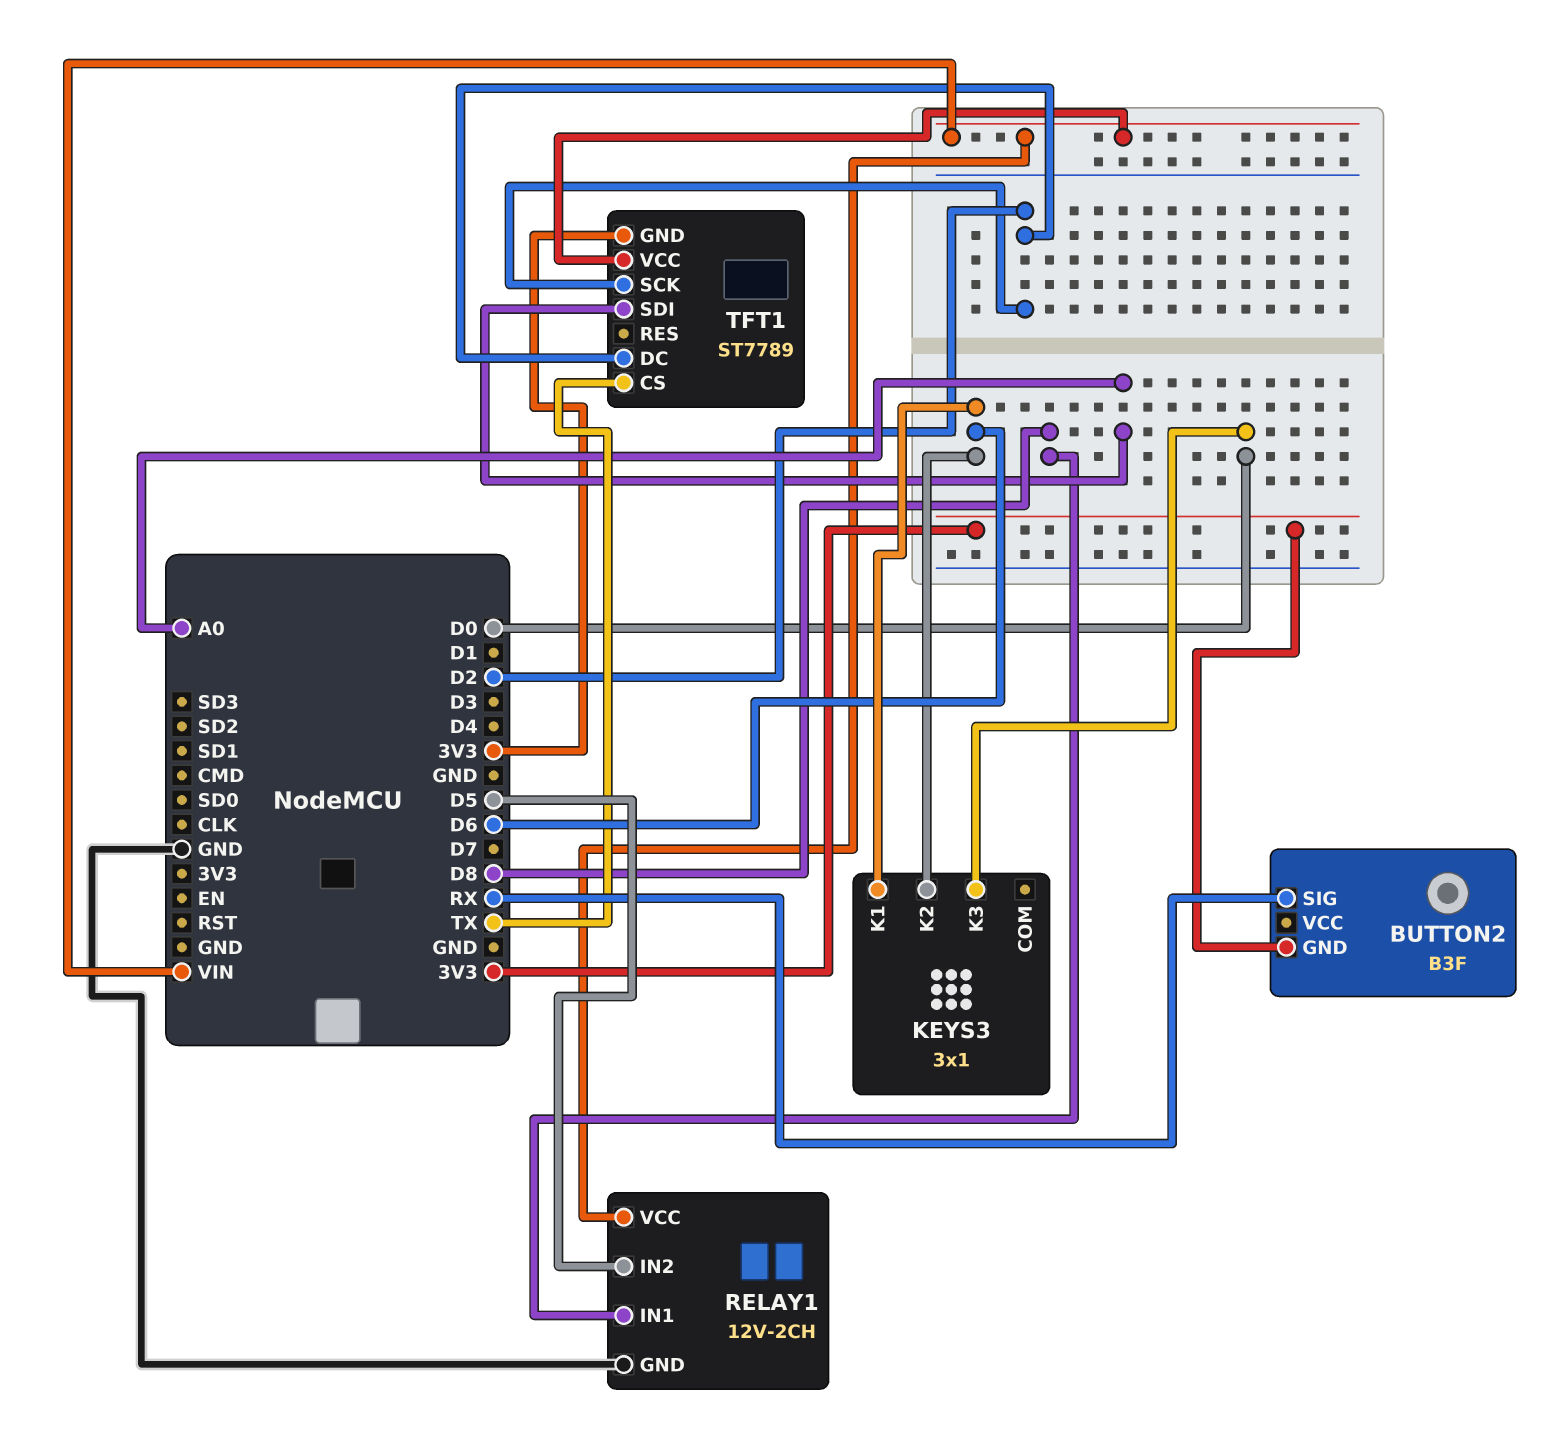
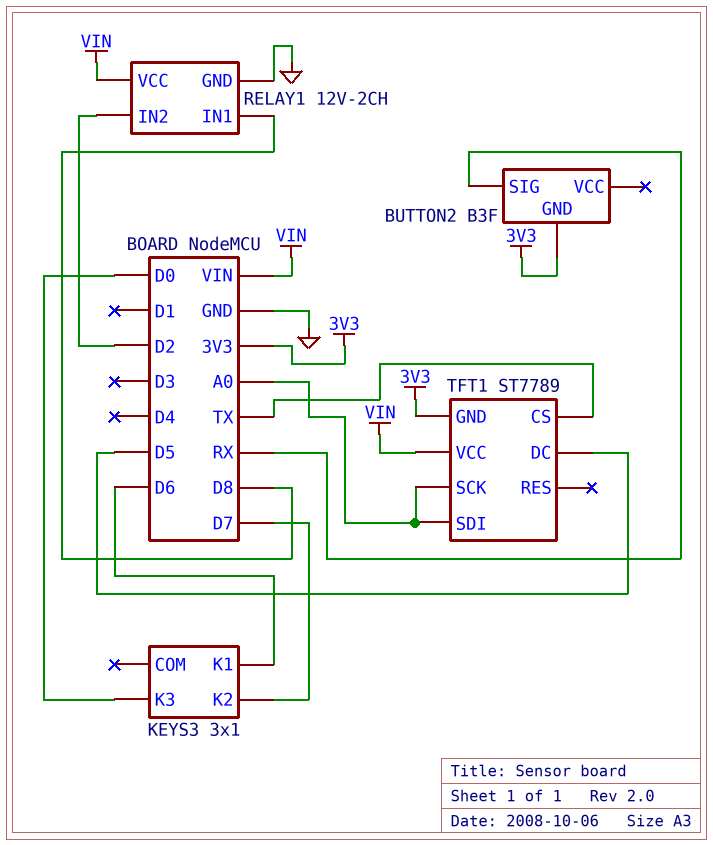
KEYS3 pin K2: D6 -> D7
RELAY1 pin IN2: D5 -> D2
TFT1 pin DC: D2 -> D5
TFT1 pin SCK: D2 -> A0

